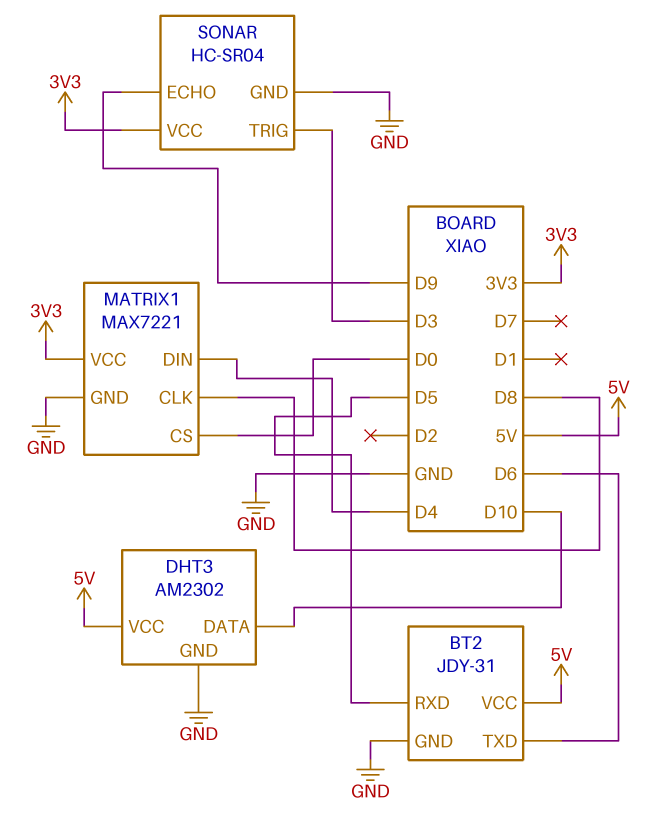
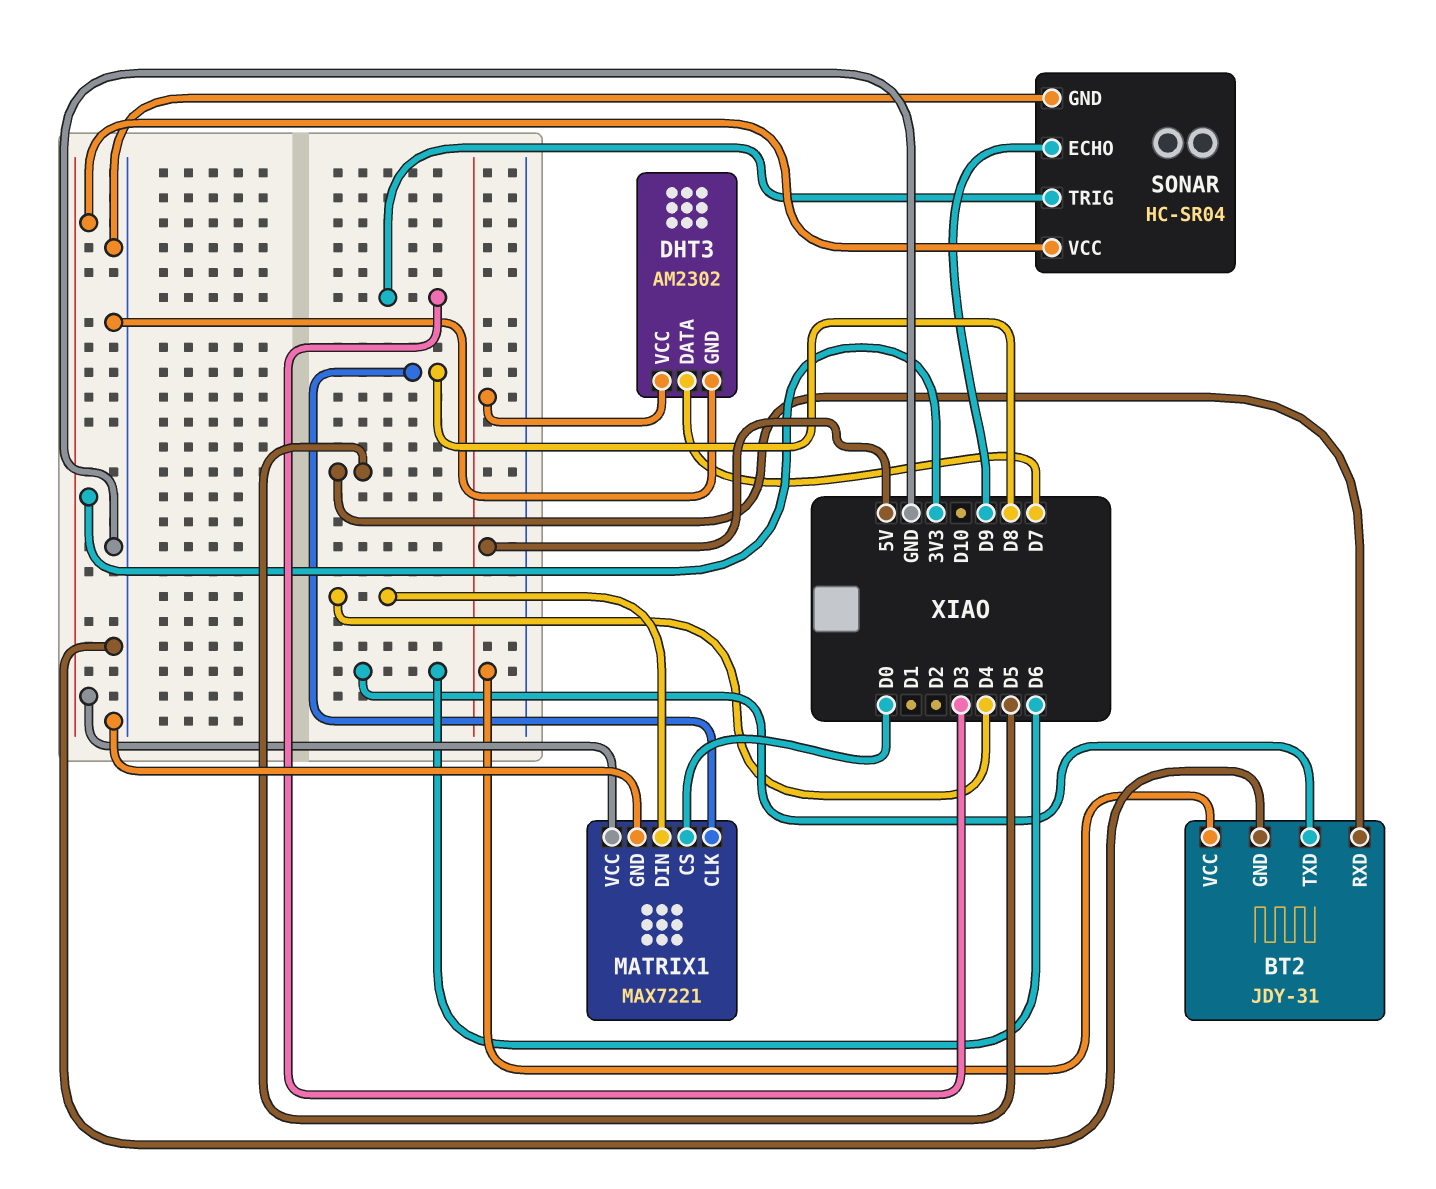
DHT3 pin DATA: D10 -> D7

